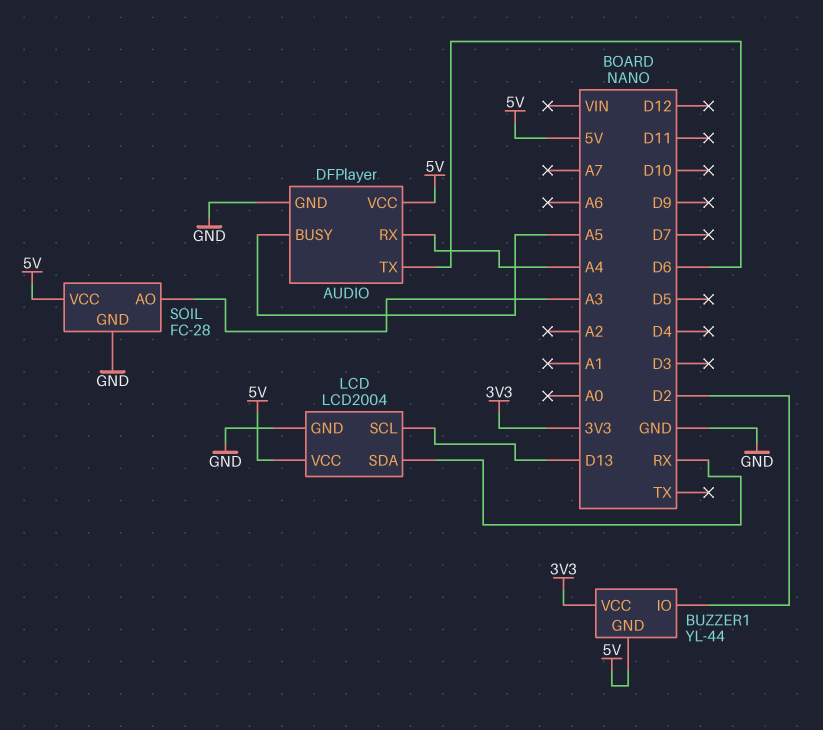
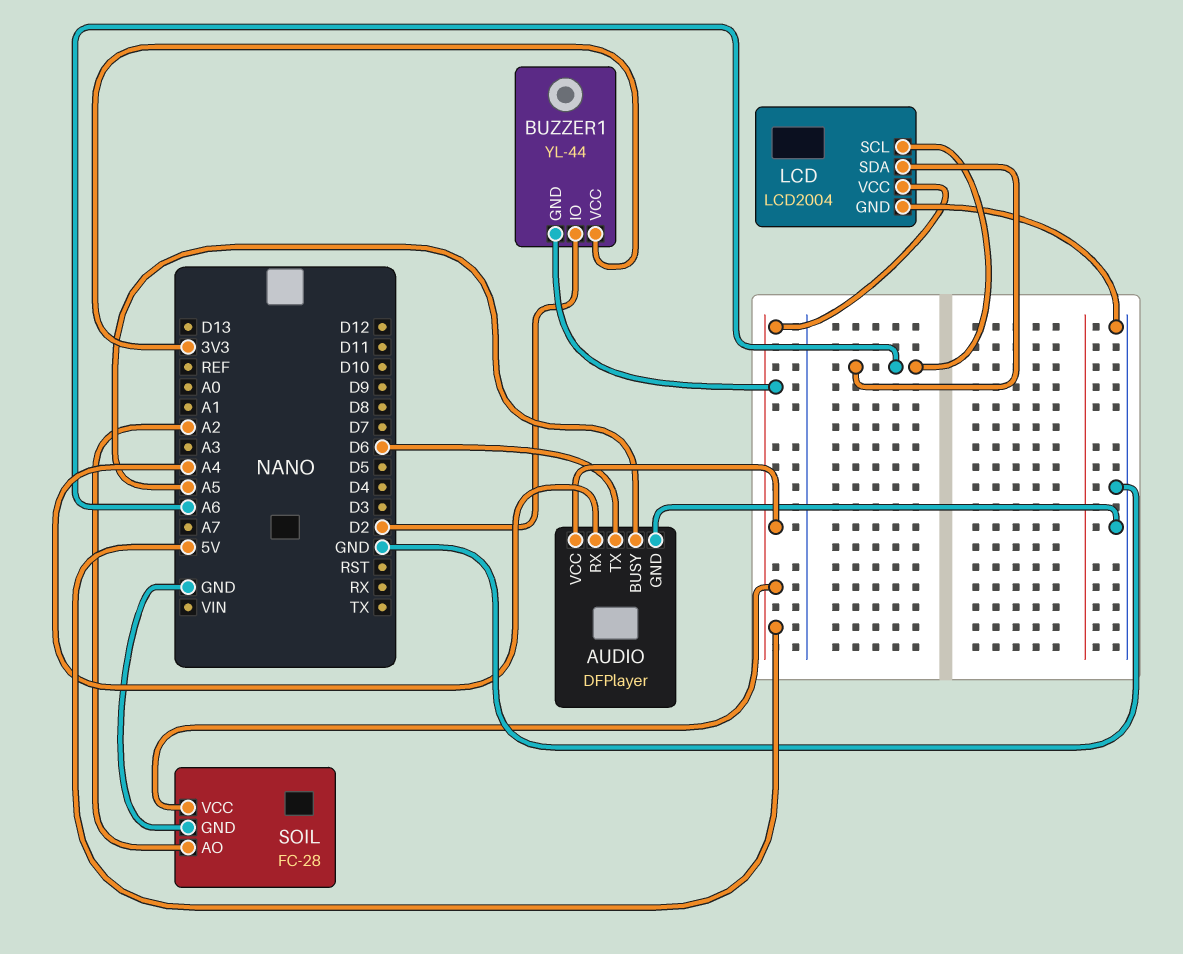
LCD pin SCL: D13 -> A6
LCD pin SDA: RX -> A6
SOIL pin AO: A3 -> A2

